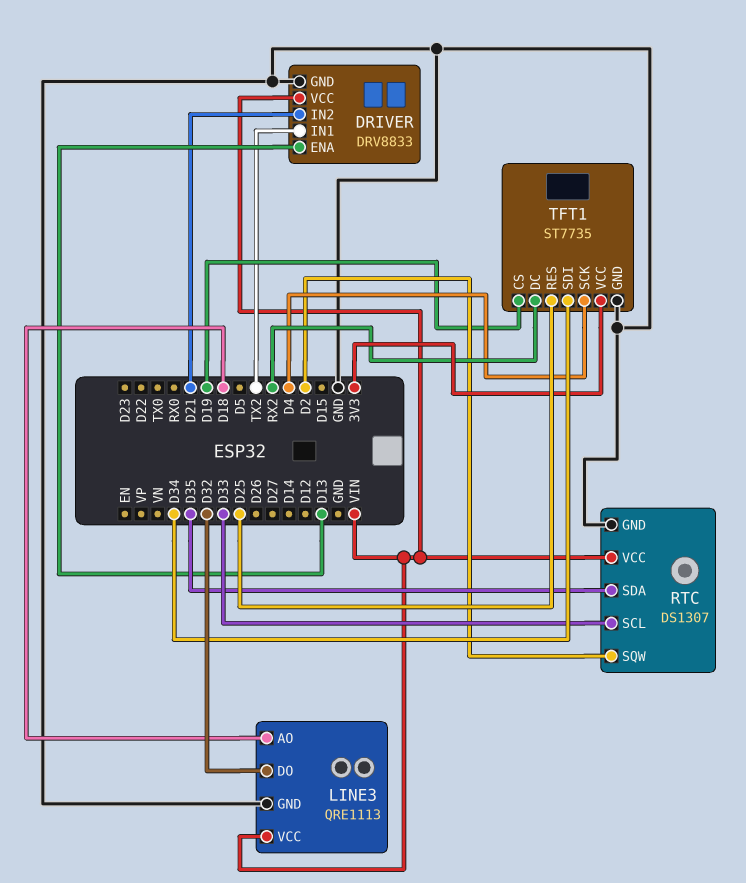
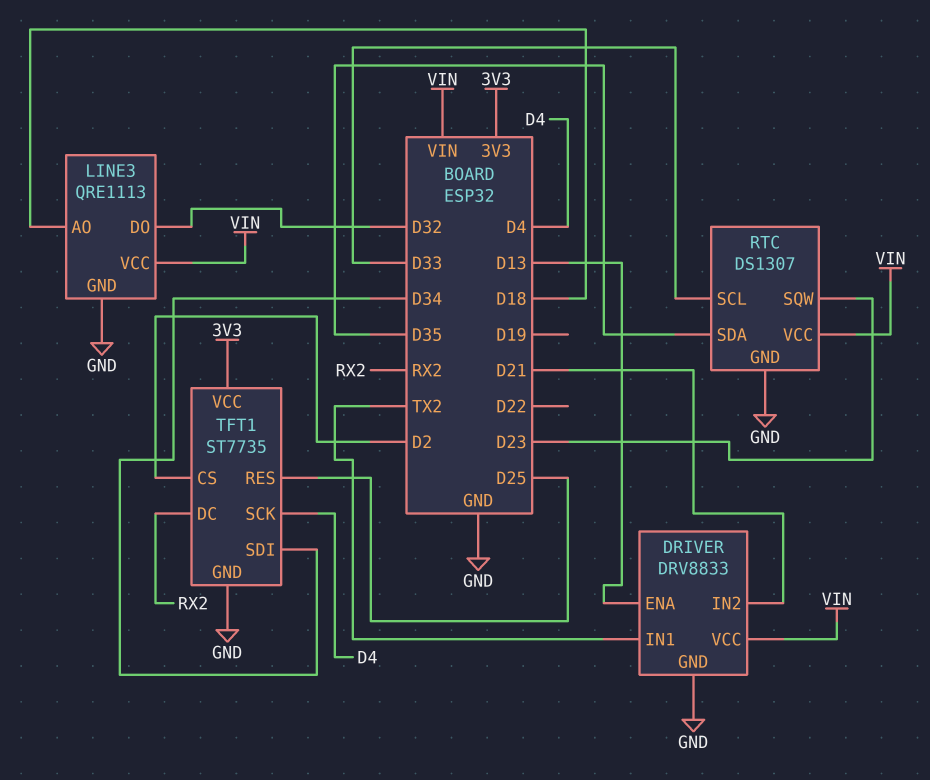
RTC pin SQW: D2 -> D23
TFT1 pin CS: D19 -> D2

